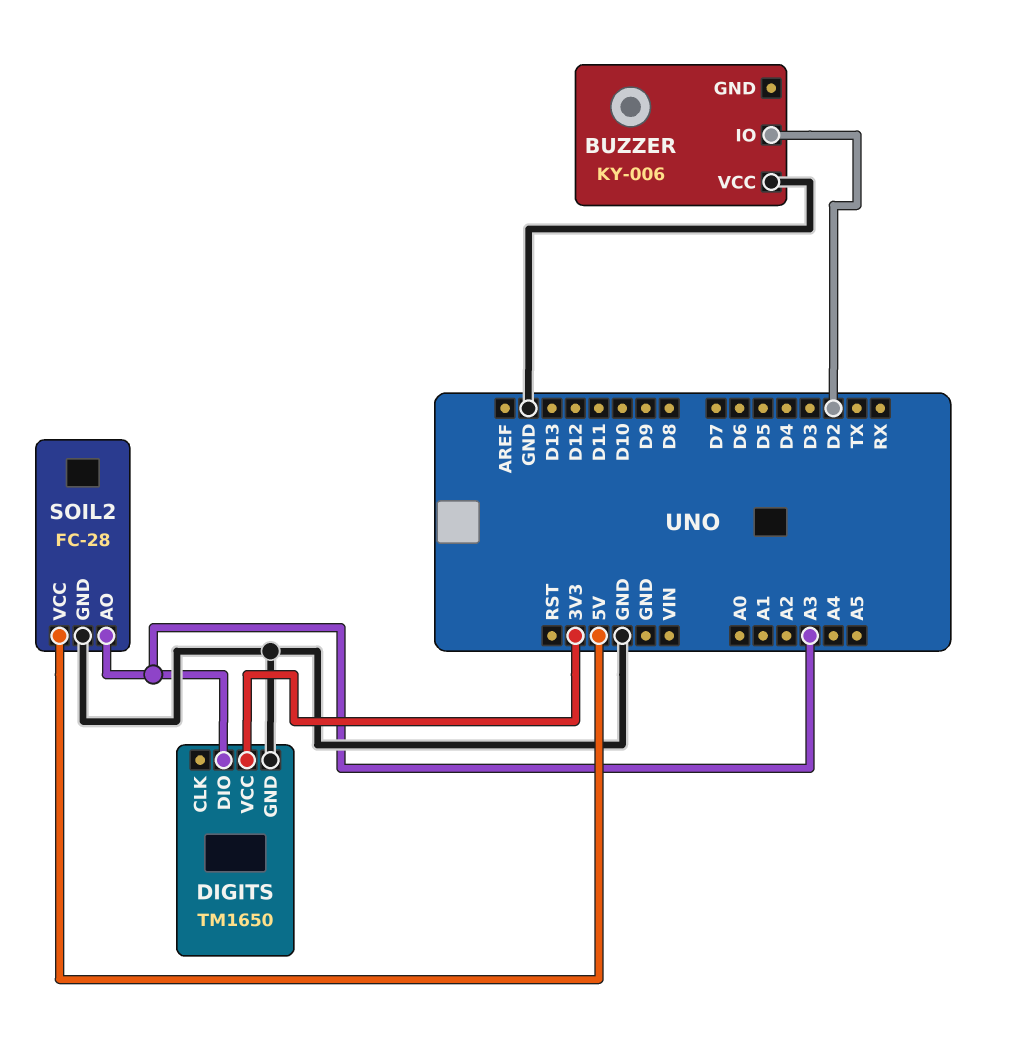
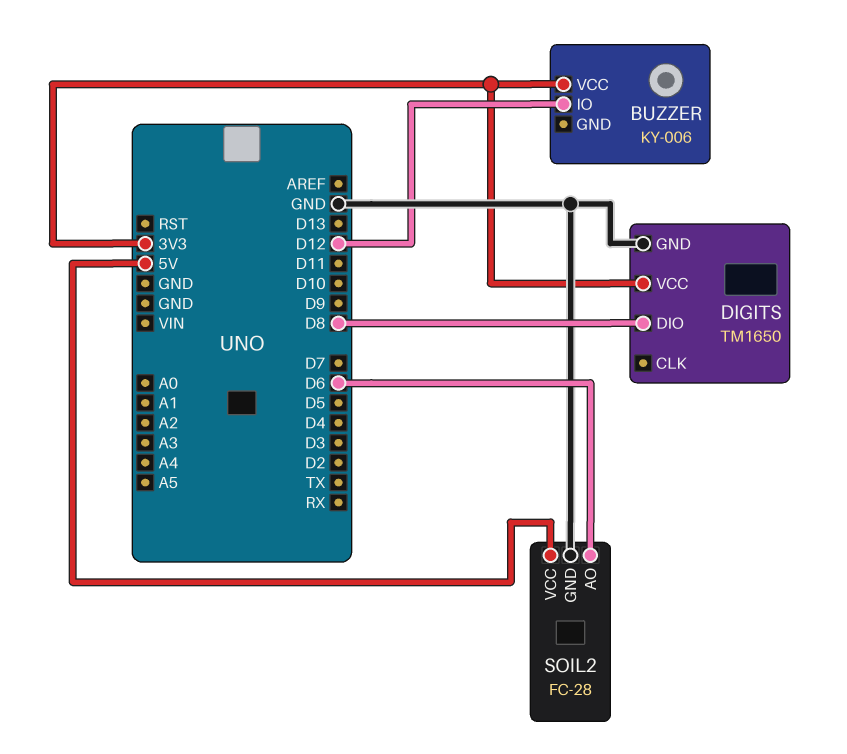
BUZZER pin IO: D2 -> D12
BUZZER pin VCC: GND -> 3V3
DIGITS pin DIO: A3 -> D8
SOIL2 pin AO: A3 -> D6

